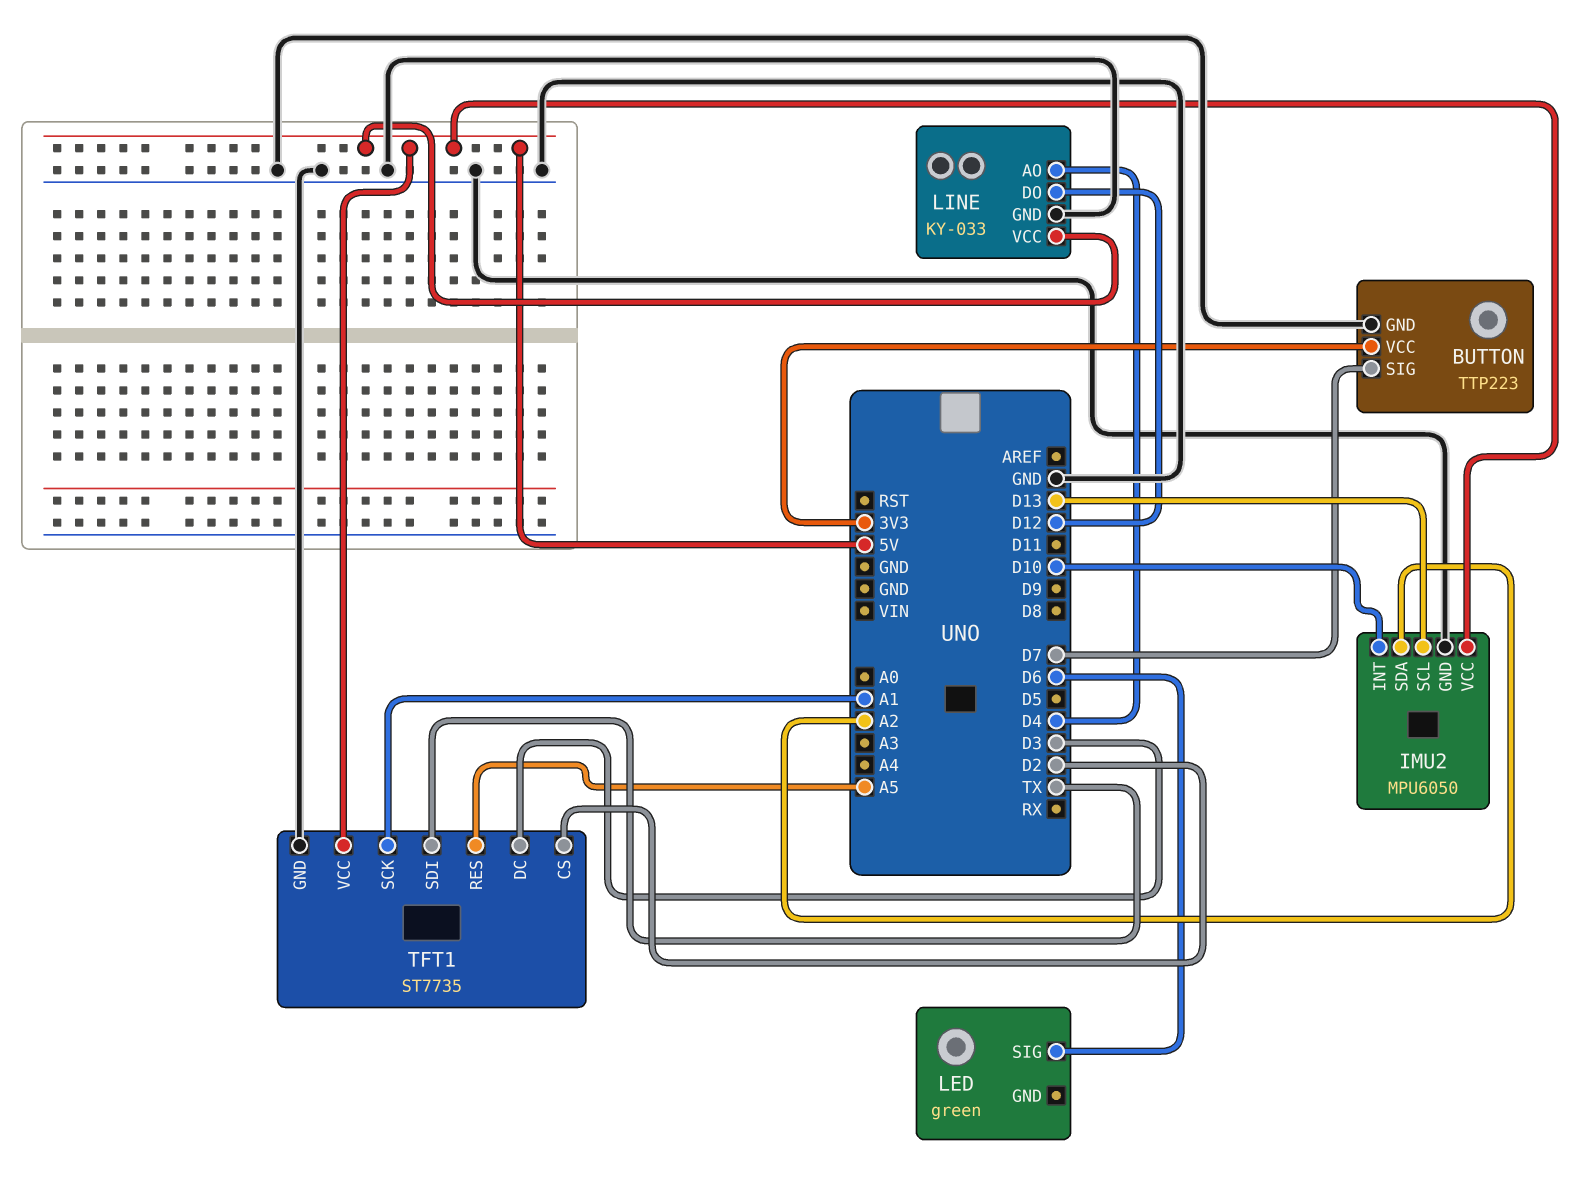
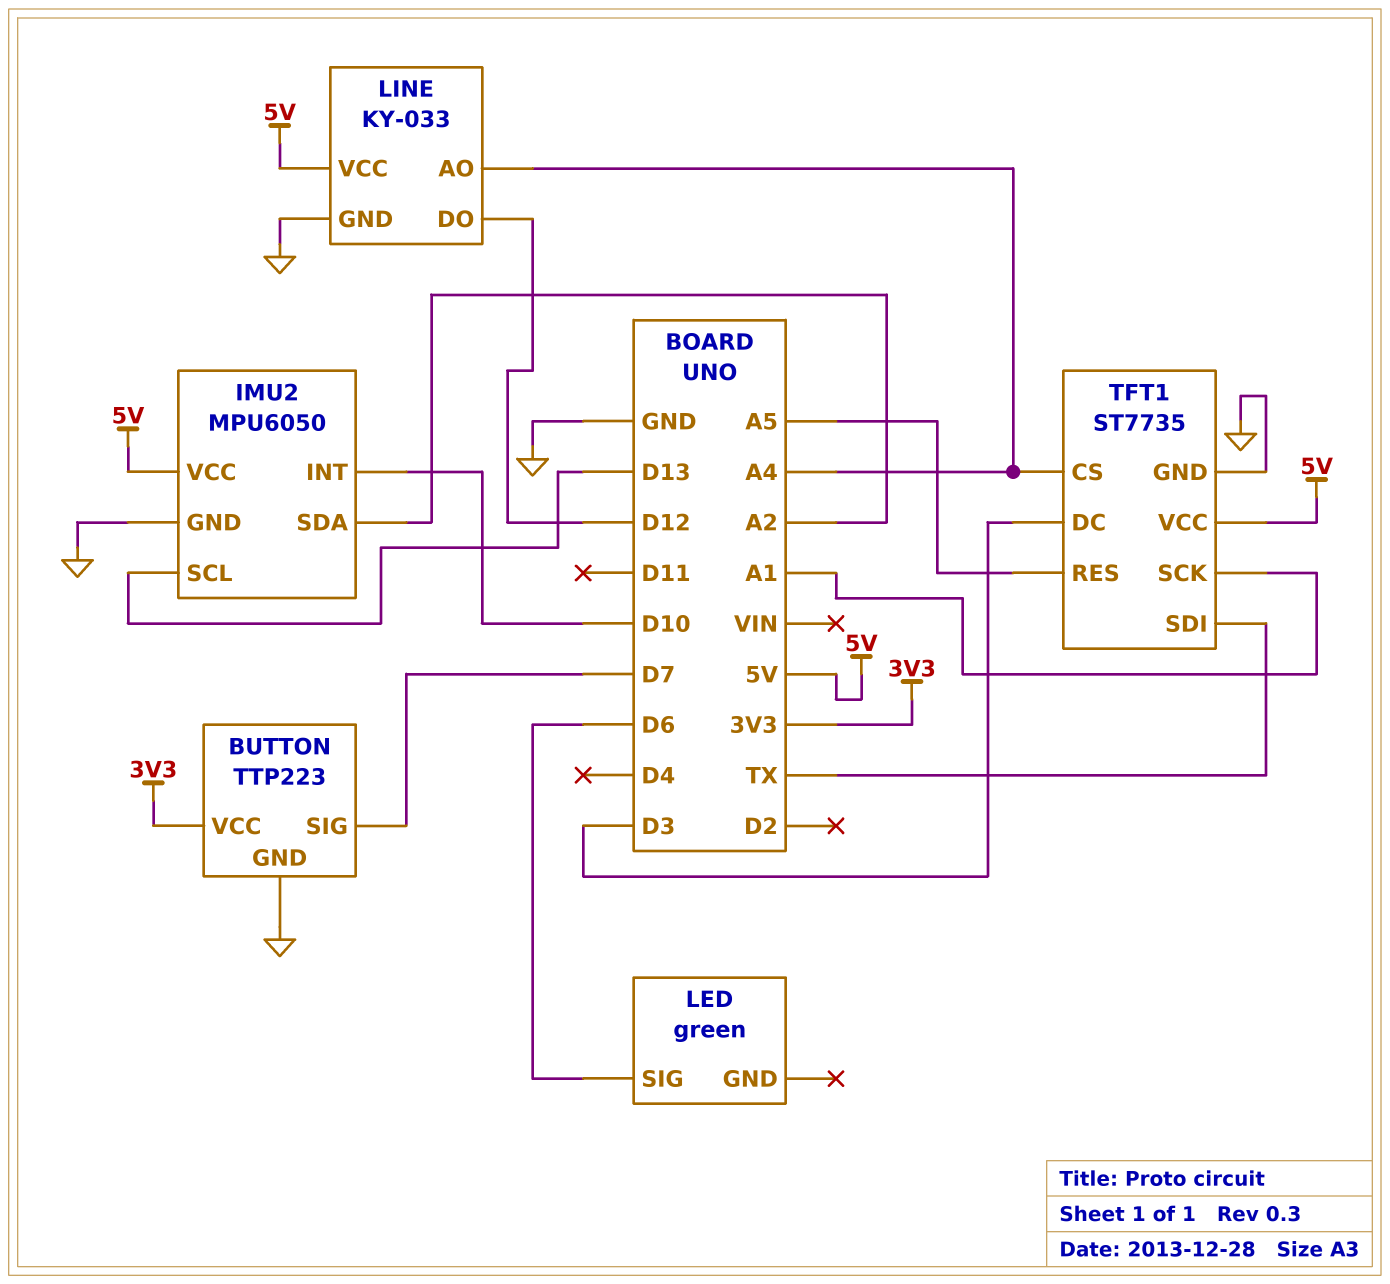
LINE pin AO: D4 -> A4
TFT1 pin CS: D2 -> A4

